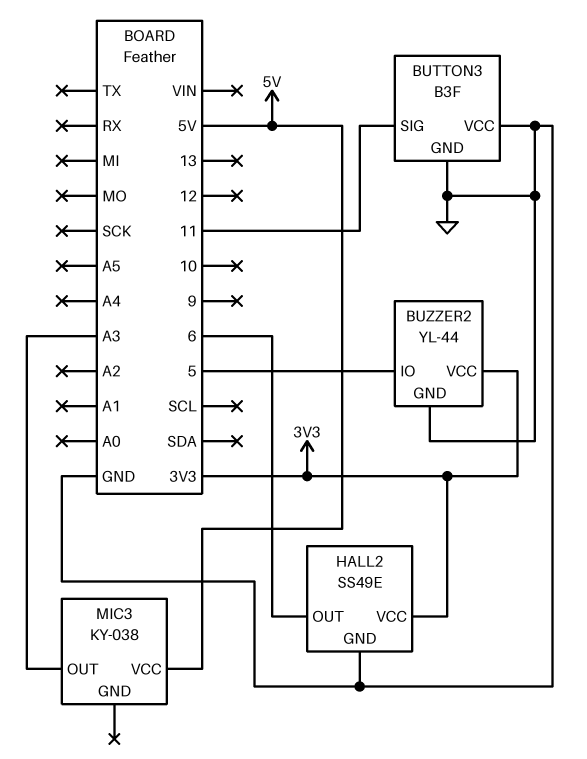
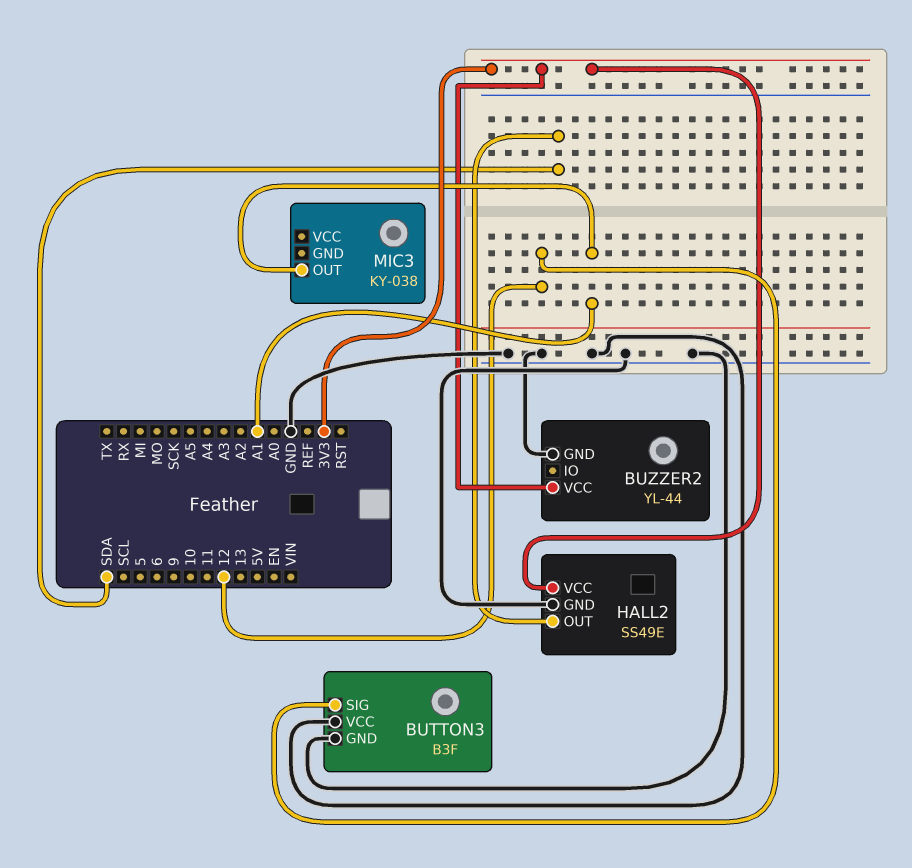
BUTTON3 pin SIG: 11 -> 12
BUZZER2 pin IO: 5 -> none
HALL2 pin OUT: 6 -> SDA
MIC3 pin OUT: A3 -> A1
MIC3 pin VCC: 5V -> none

